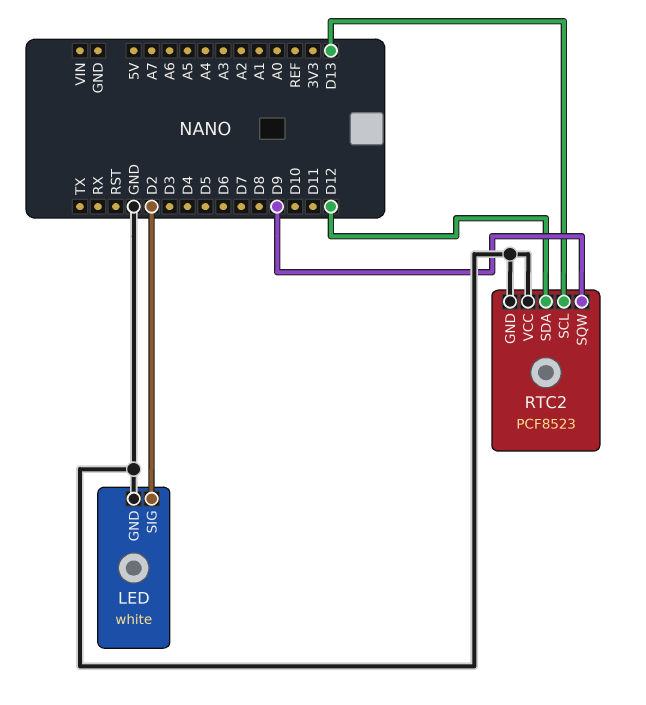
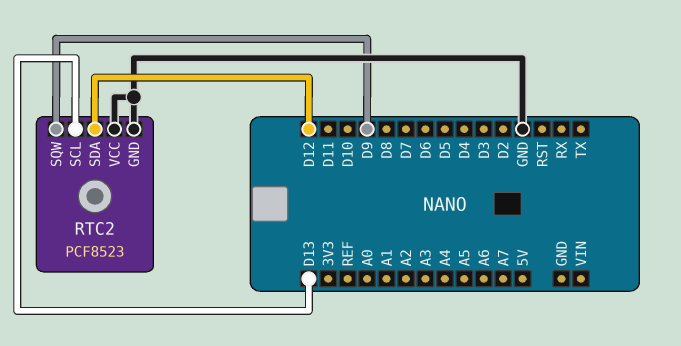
LED: white -> none
LED pin GND: GND -> none
LED pin SIG: D2 -> none

